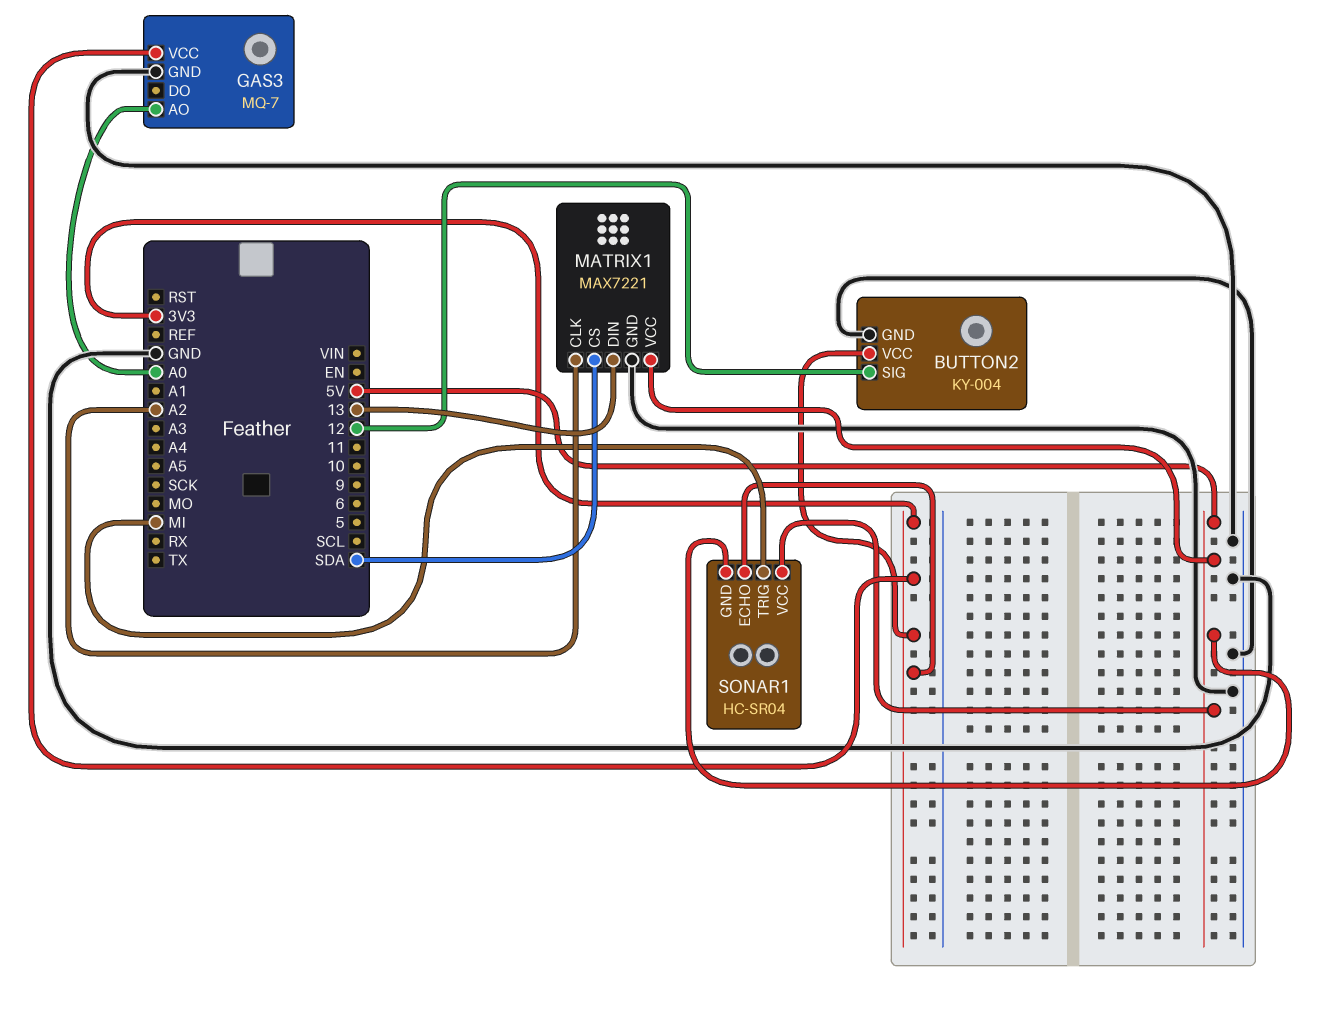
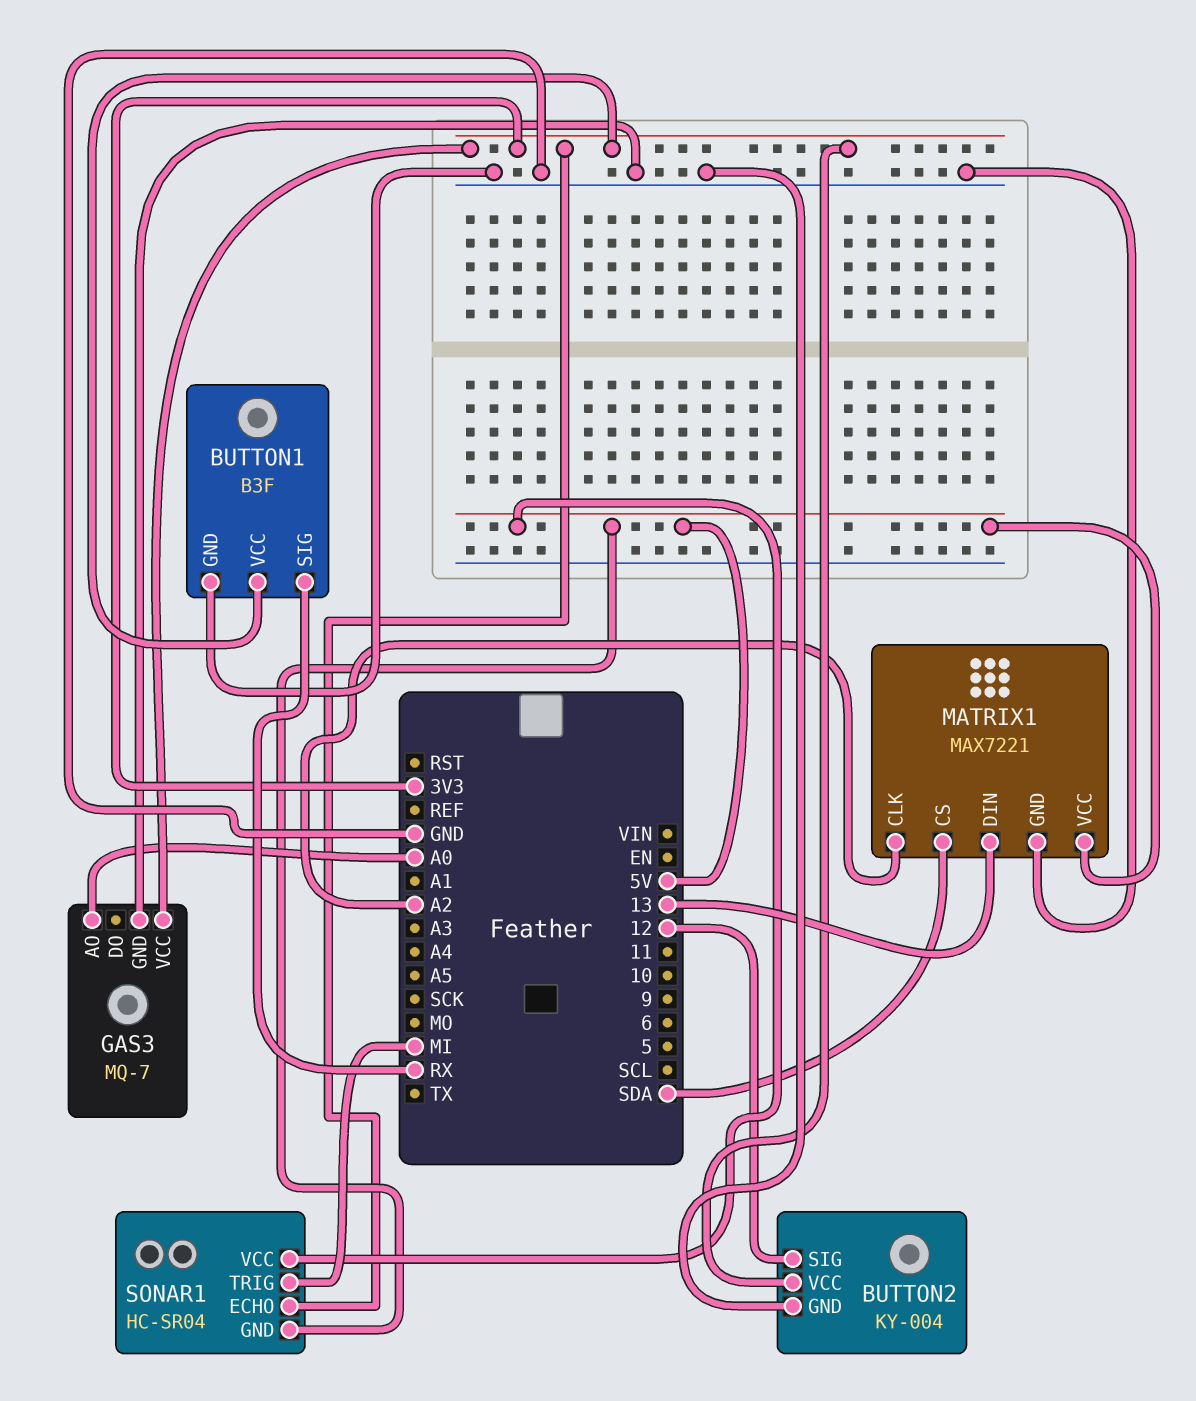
BUTTON1: none -> B3F
BUTTON1 pin GND: none -> GND
BUTTON1 pin SIG: none -> RX
BUTTON1 pin VCC: none -> 3V3

